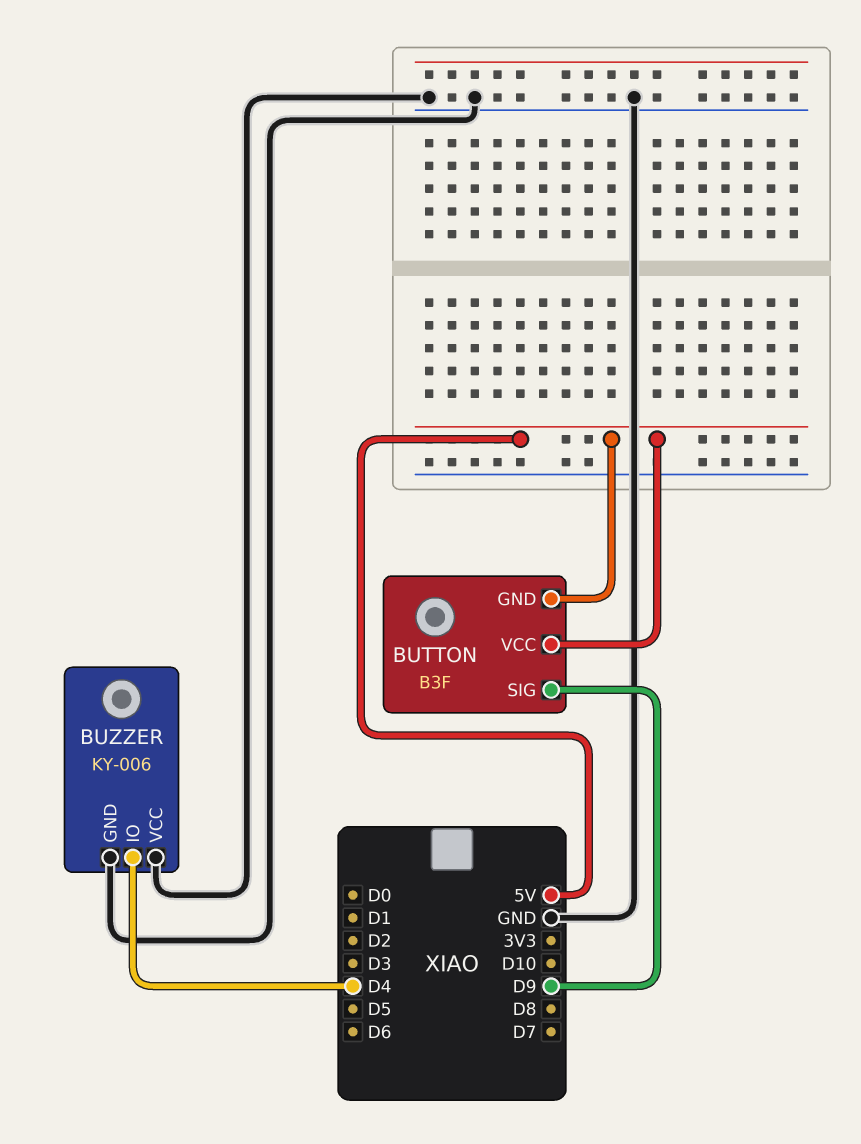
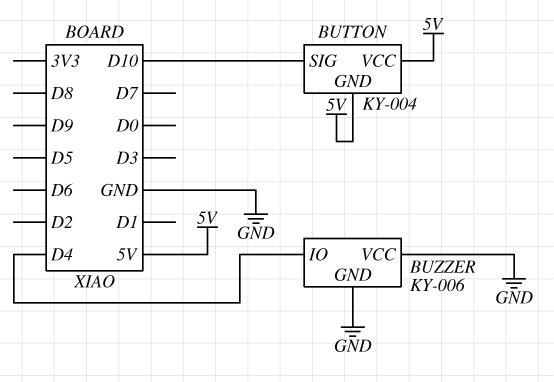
BUTTON: B3F -> KY-004
BUTTON pin SIG: D9 -> D10

